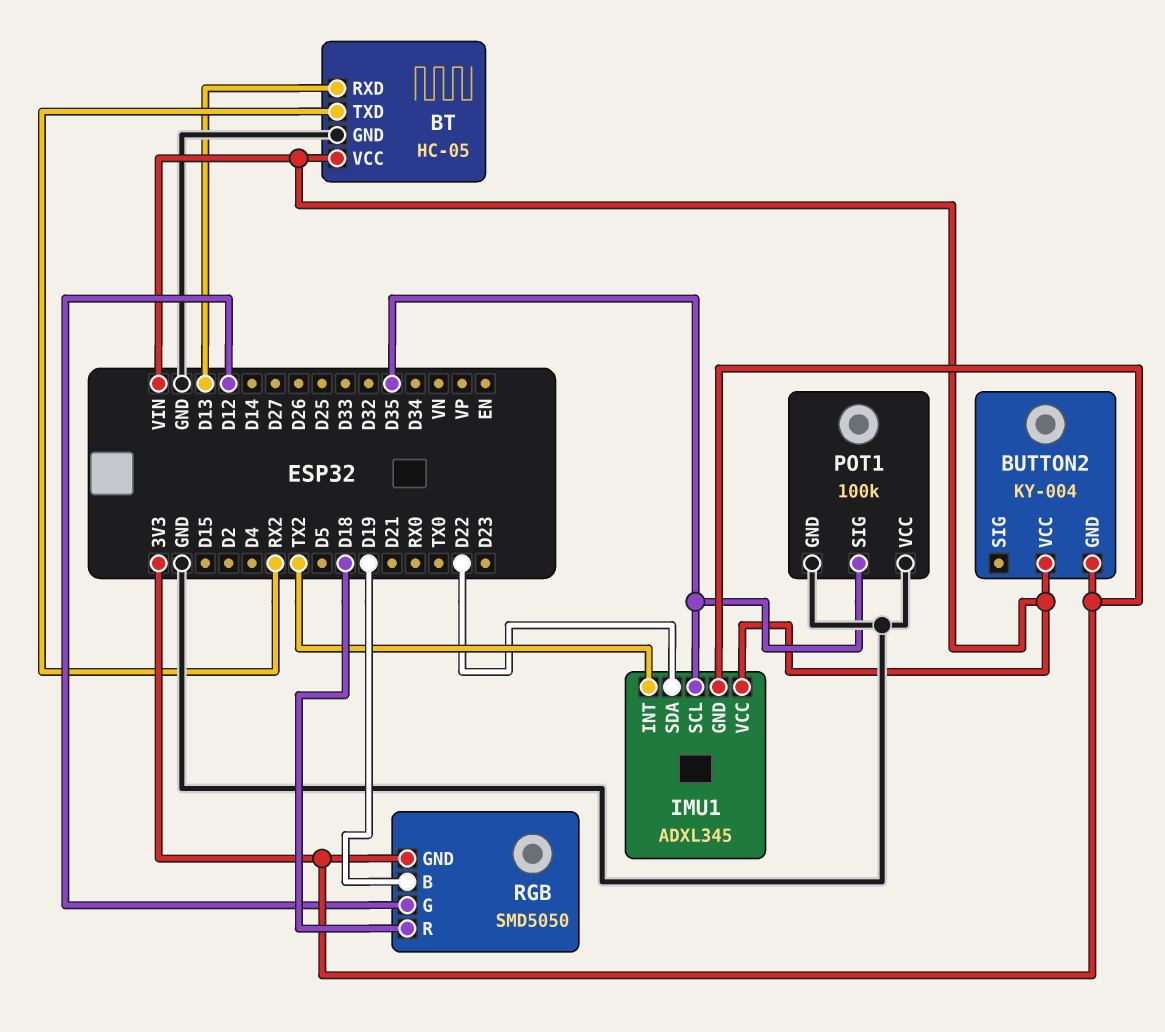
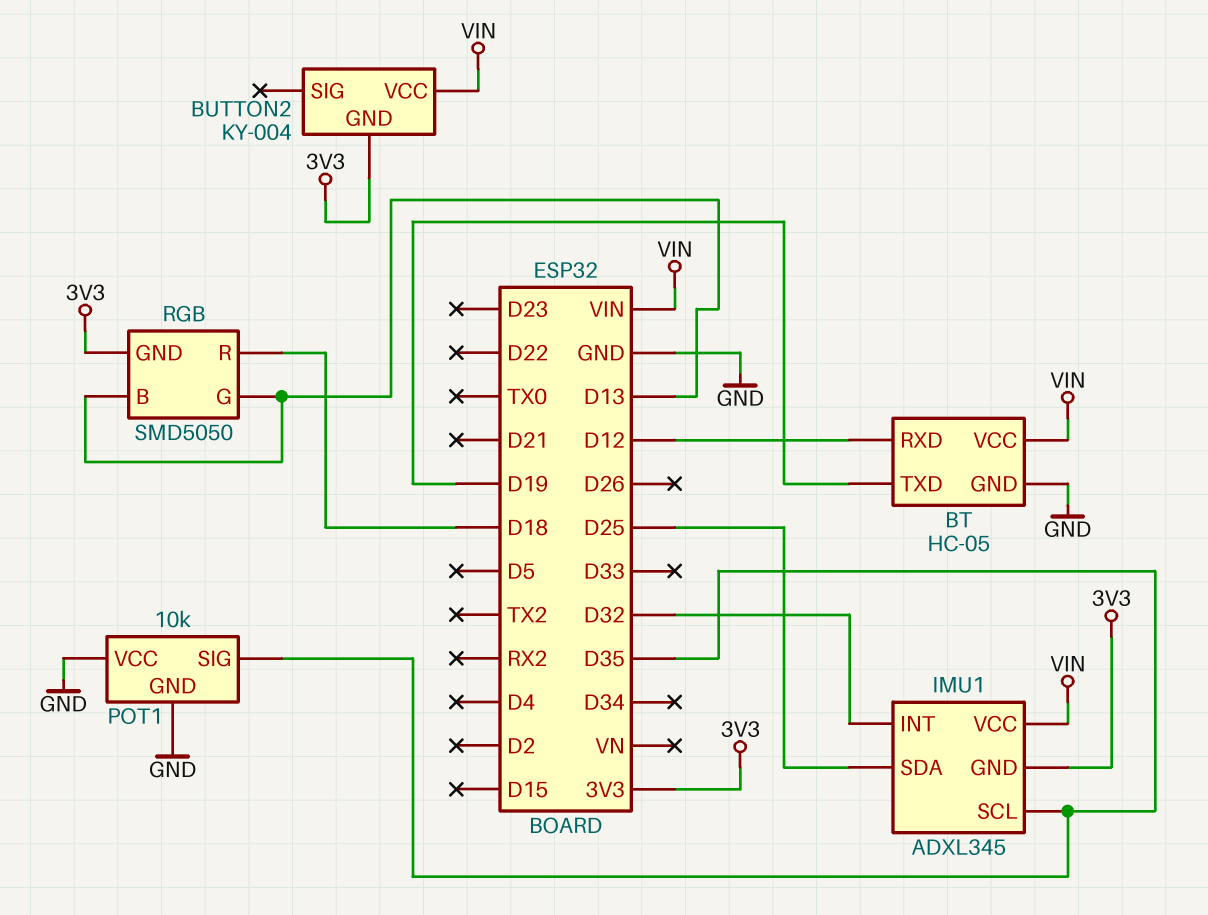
BT pin RXD: D13 -> D12
BT pin TXD: RX2 -> D19
IMU1 pin INT: TX2 -> D32
IMU1 pin SDA: D22 -> D25
POT1: 100k -> 10k
RGB pin B: D19 -> D13
RGB pin G: D12 -> D13

